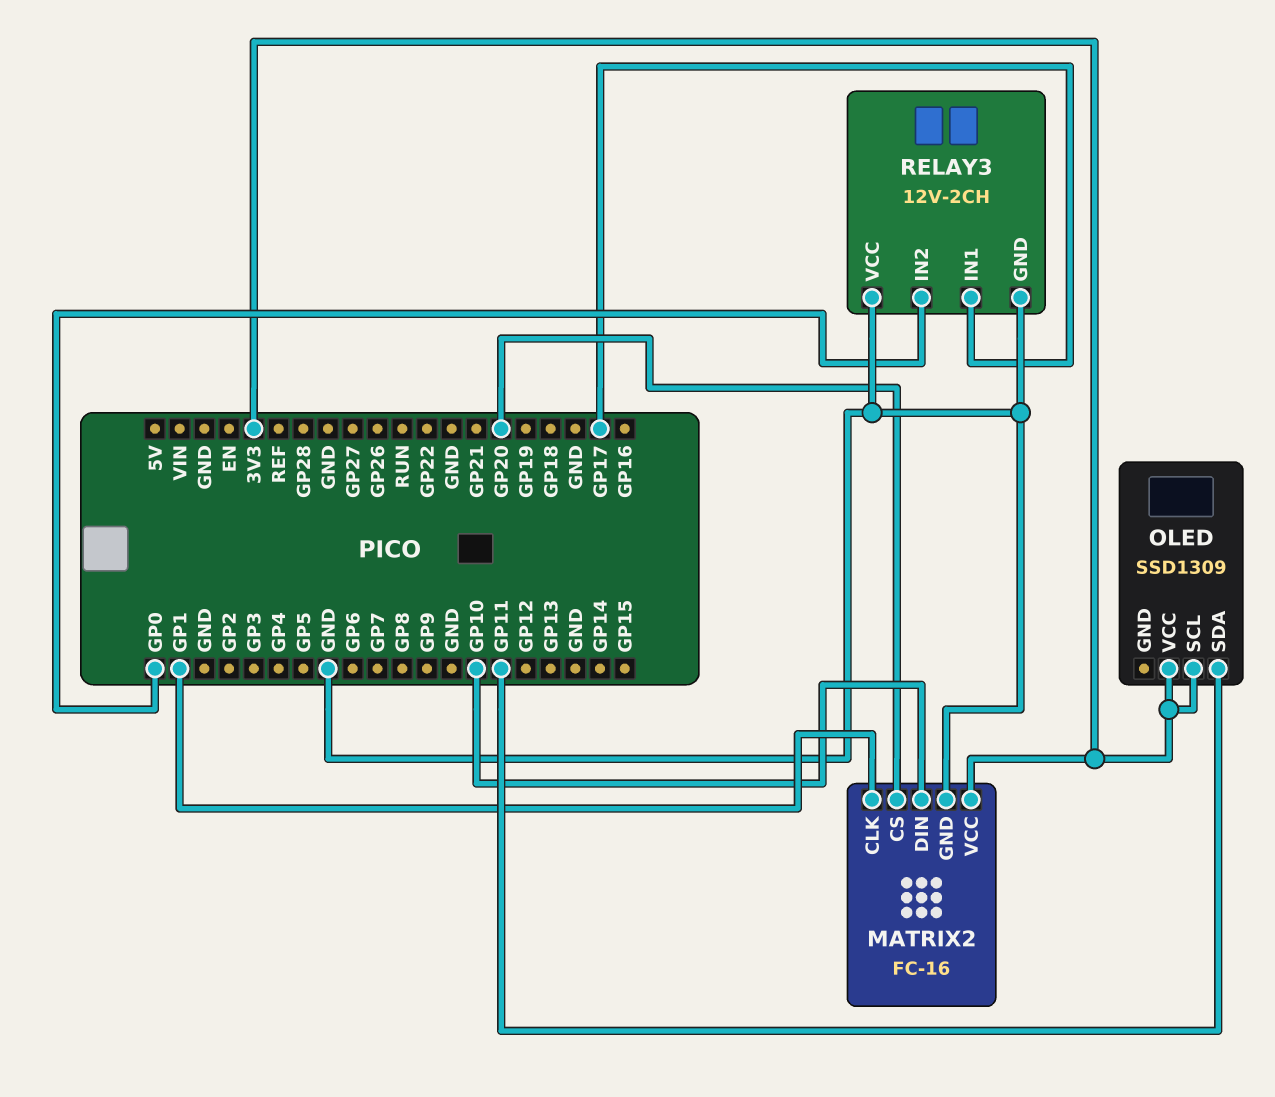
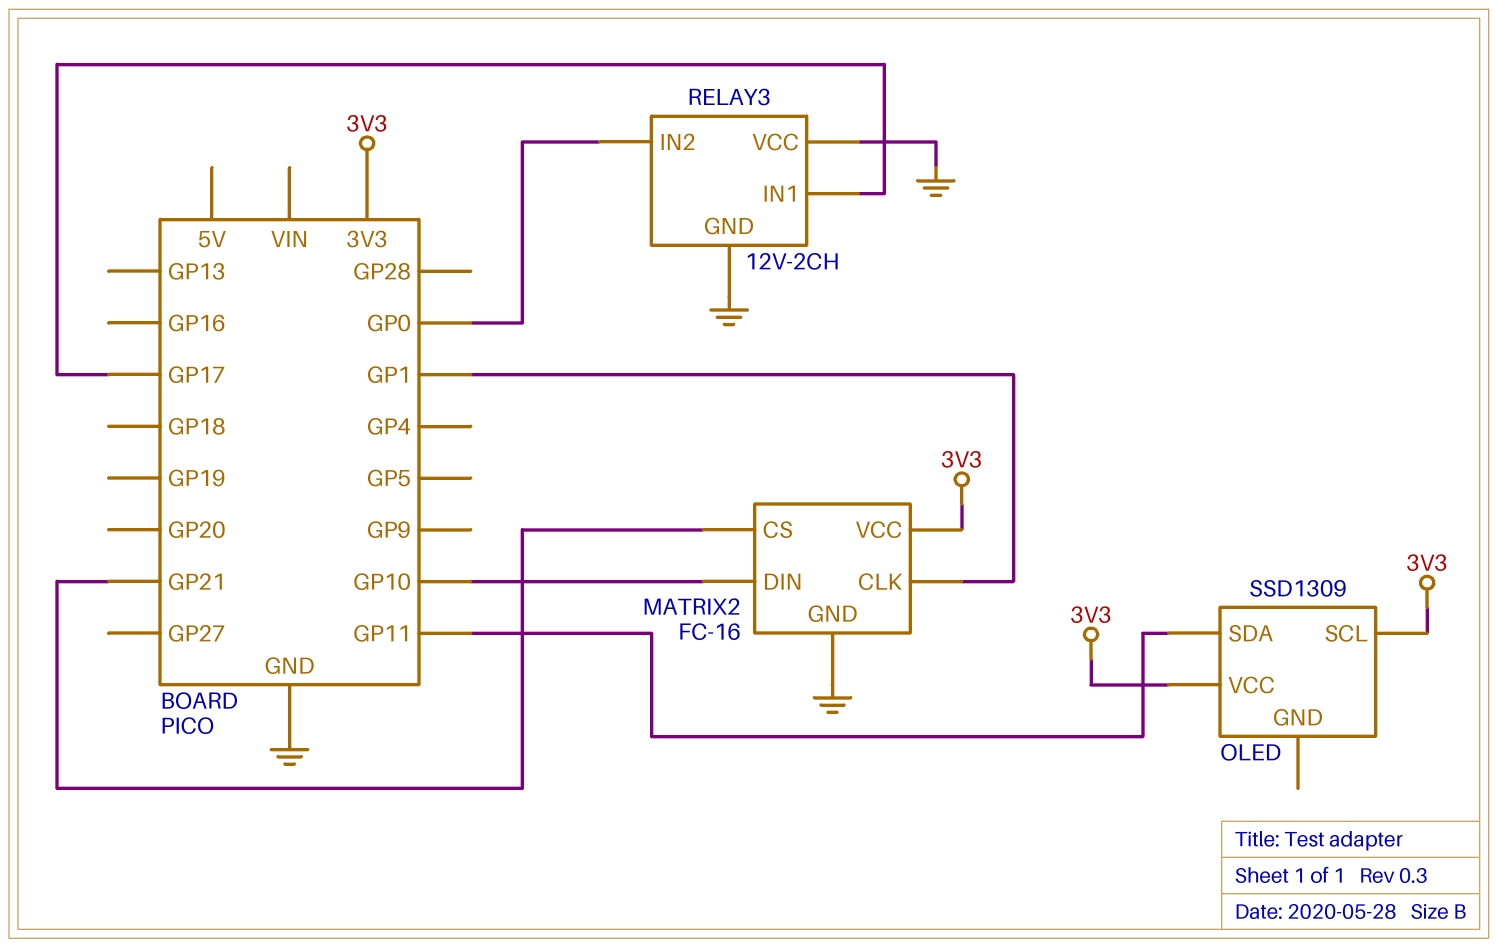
MATRIX2 pin CS: GP20 -> GP21

